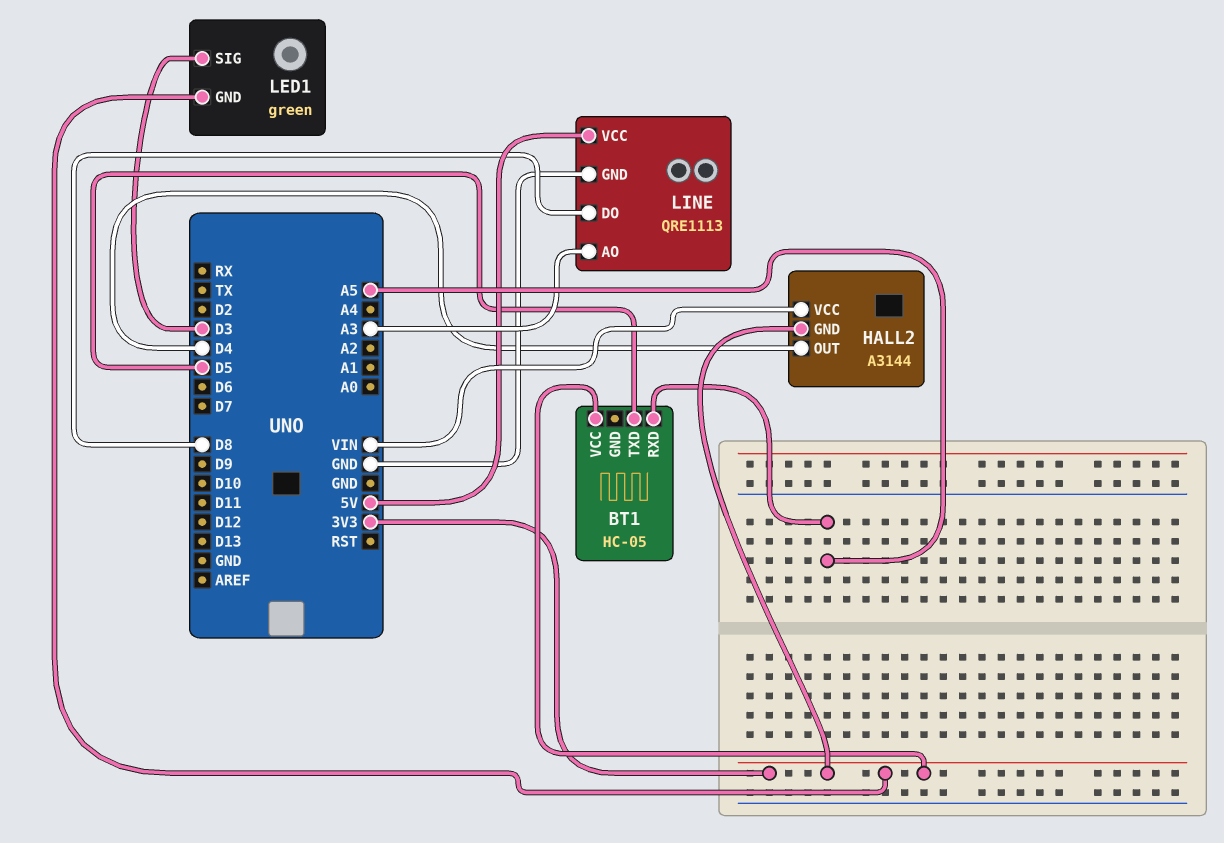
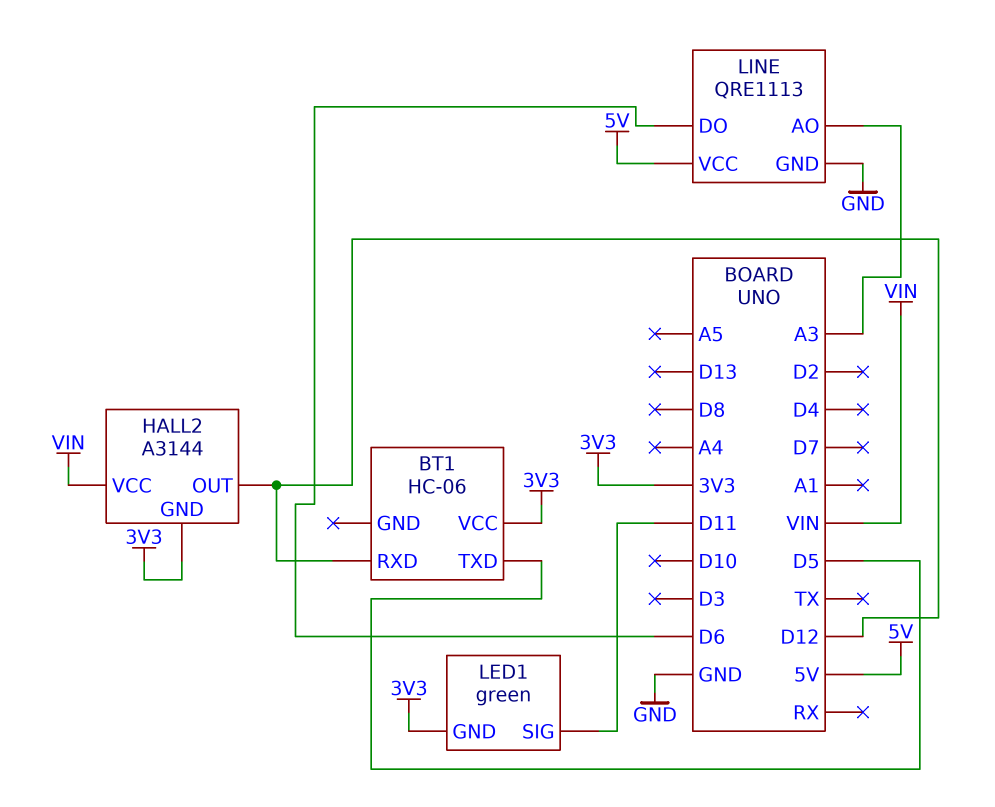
BT1: HC-05 -> HC-06
BT1 pin RXD: A5 -> D12
HALL2 pin OUT: D4 -> D12
LED1 pin SIG: D3 -> D11
LINE pin DO: D8 -> D6

